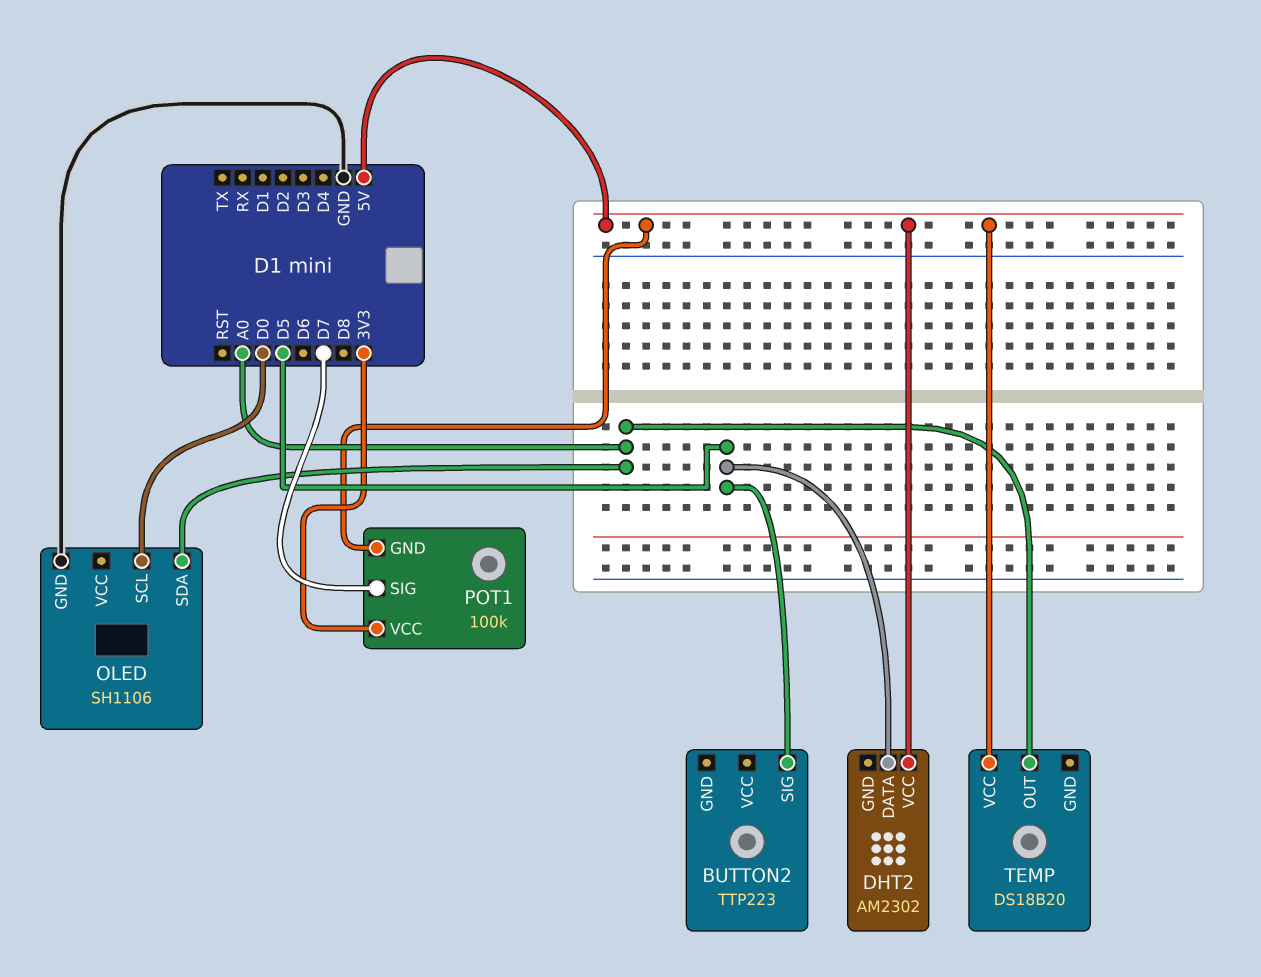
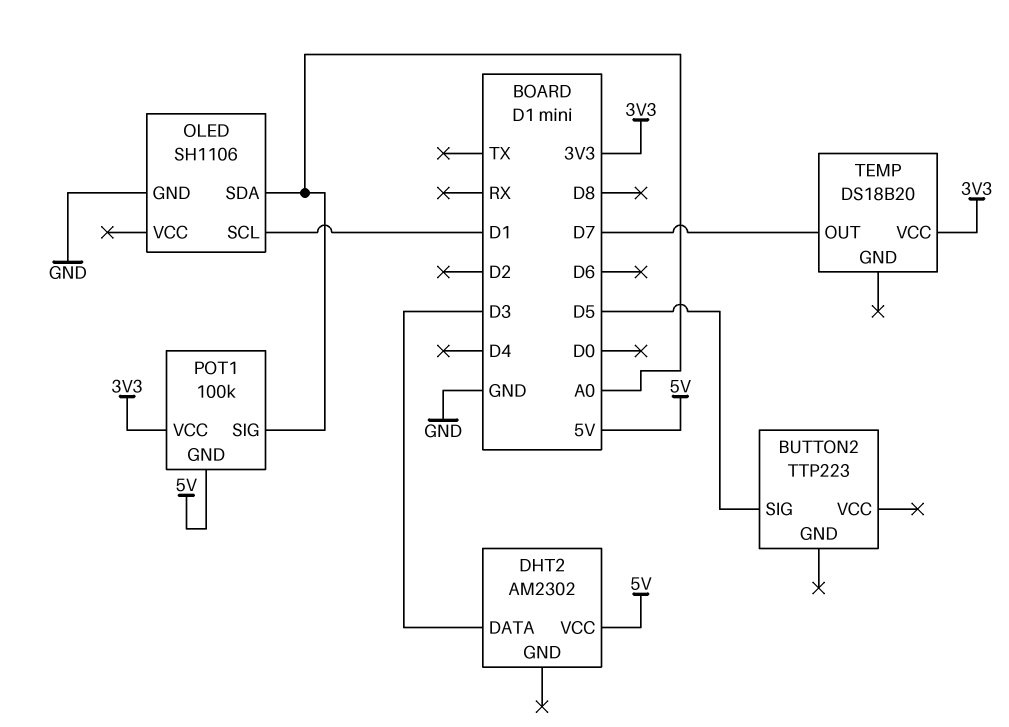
DHT2 pin DATA: D5 -> D3
OLED pin SCL: D0 -> D1
POT1 pin SIG: D7 -> A0
TEMP pin OUT: A0 -> D7
TEMP pin VCC: 5V -> 3V3

